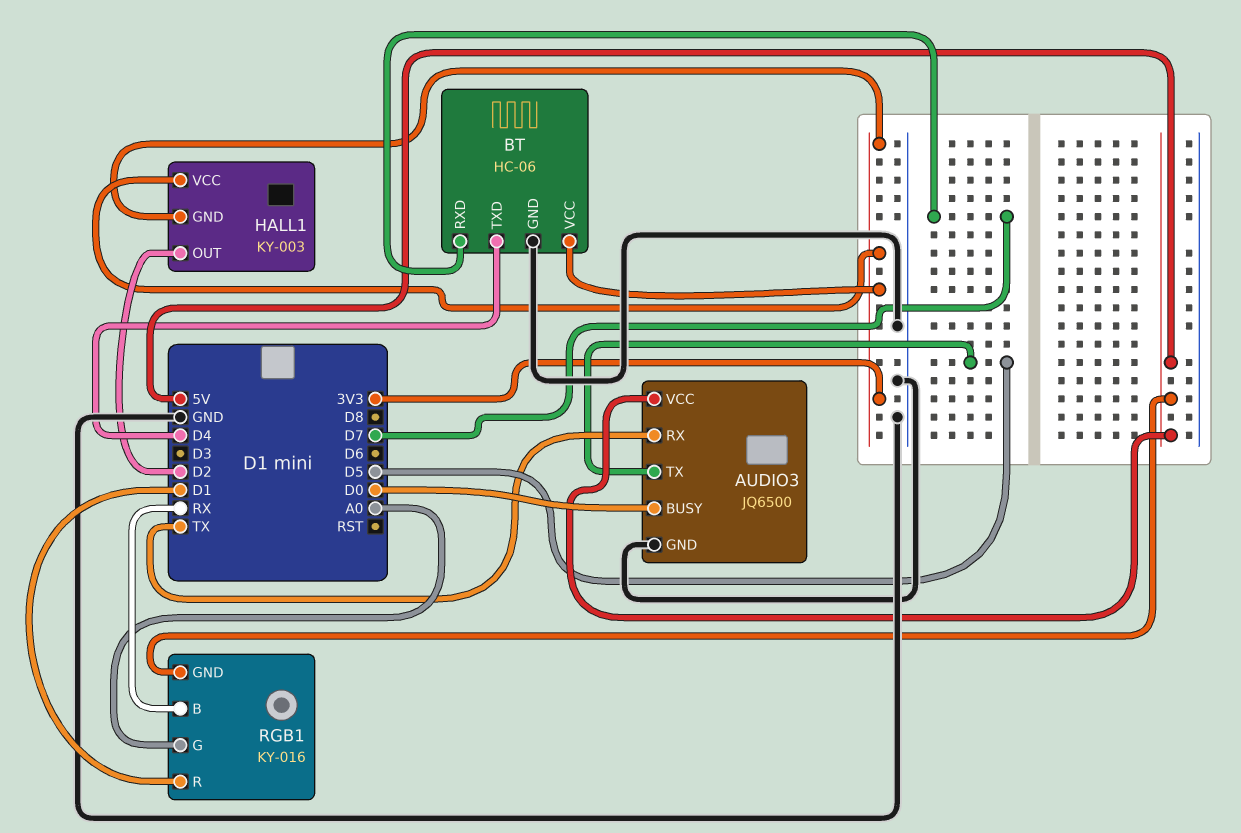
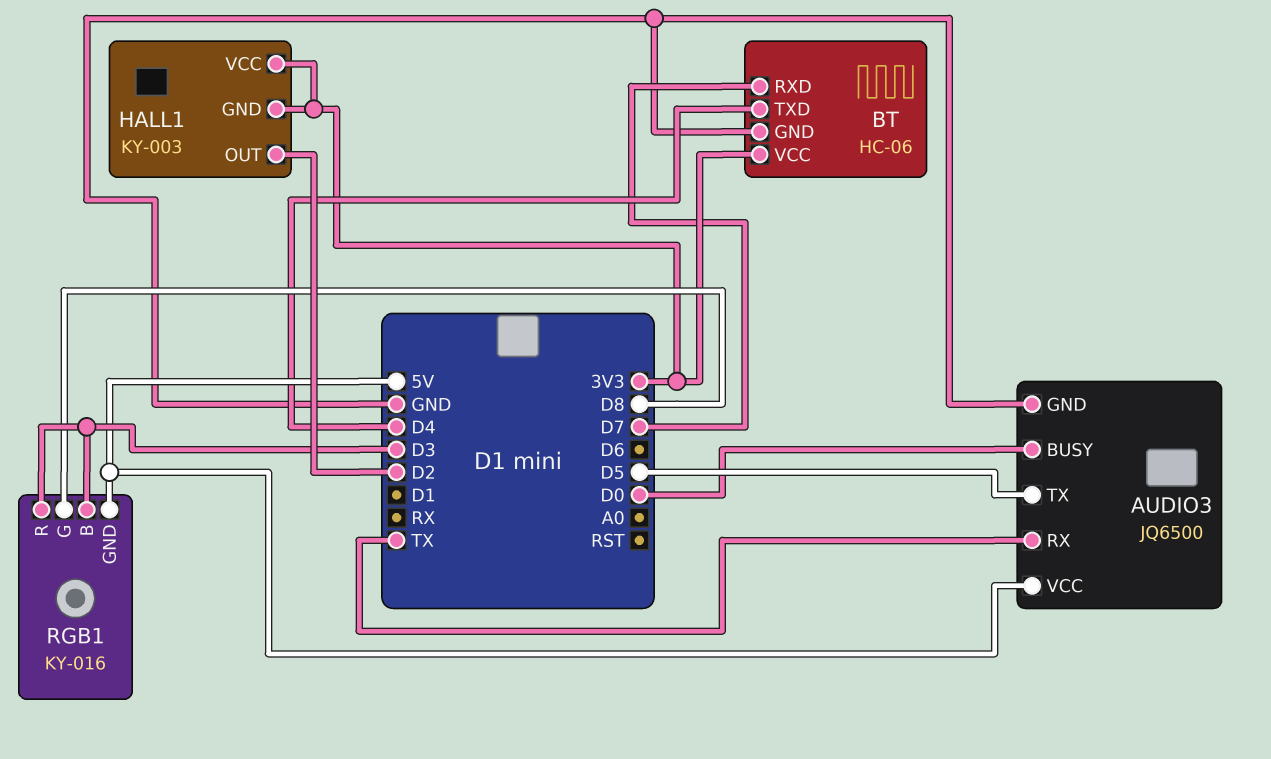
RGB1 pin B: RX -> D3
RGB1 pin G: A0 -> D8
RGB1 pin R: D1 -> D3

